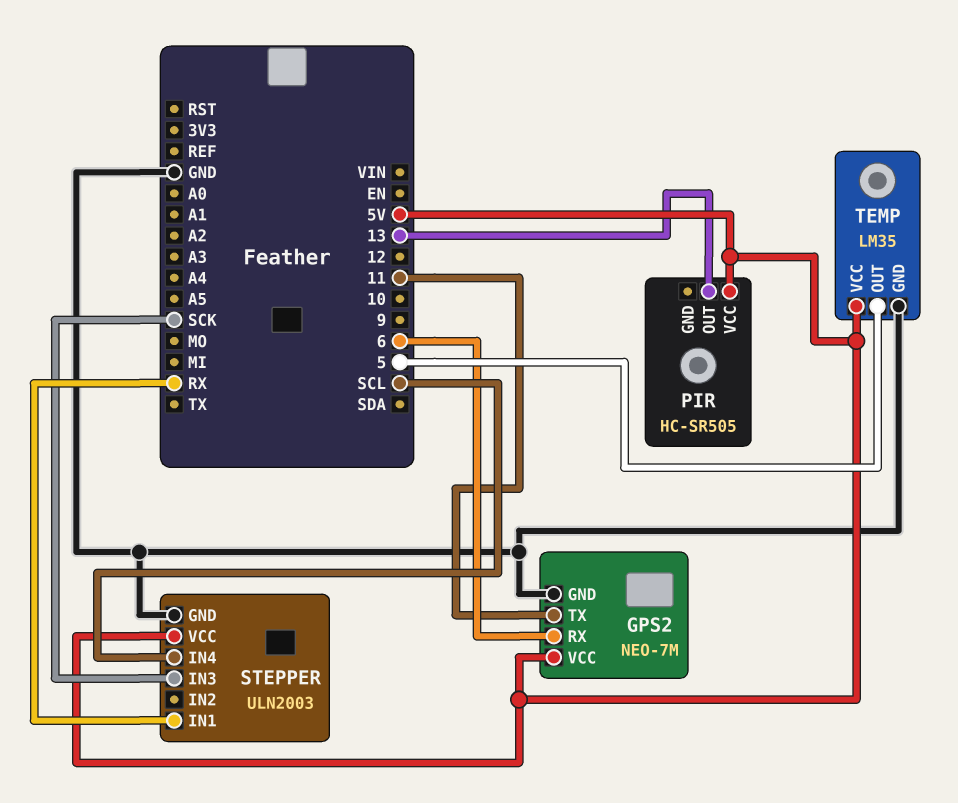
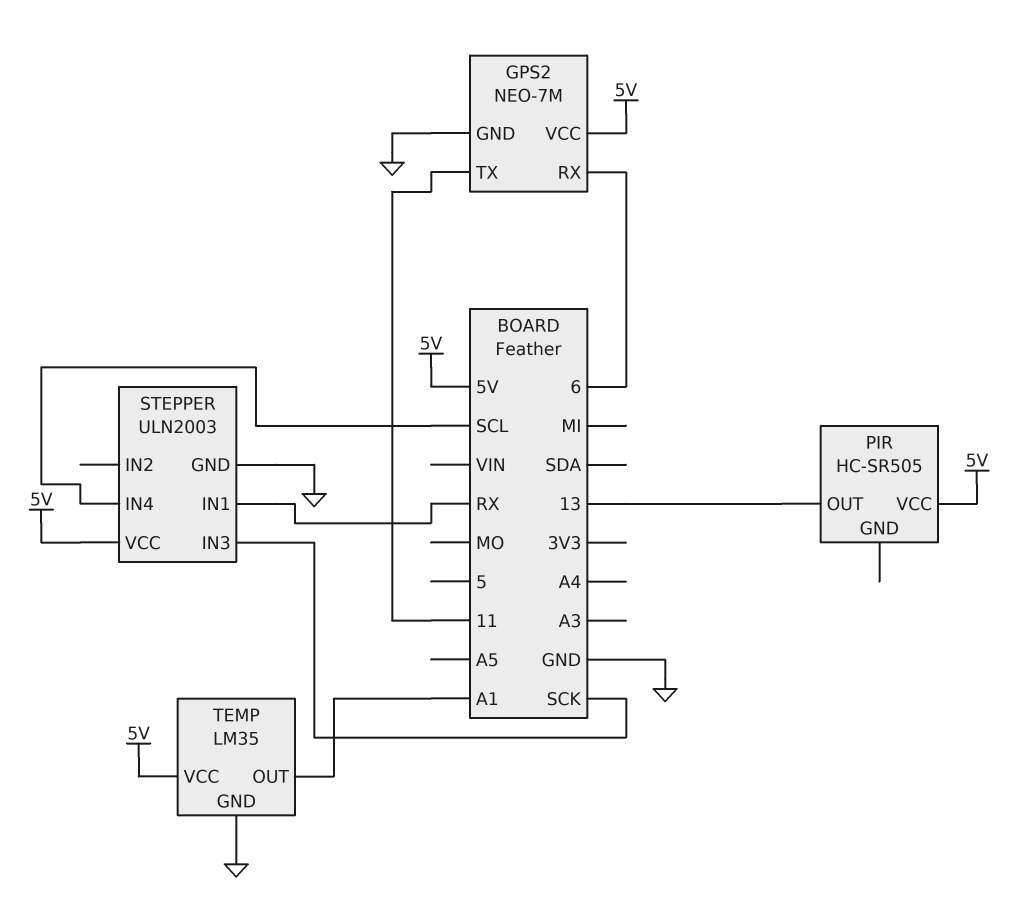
TEMP pin OUT: 5 -> A1

